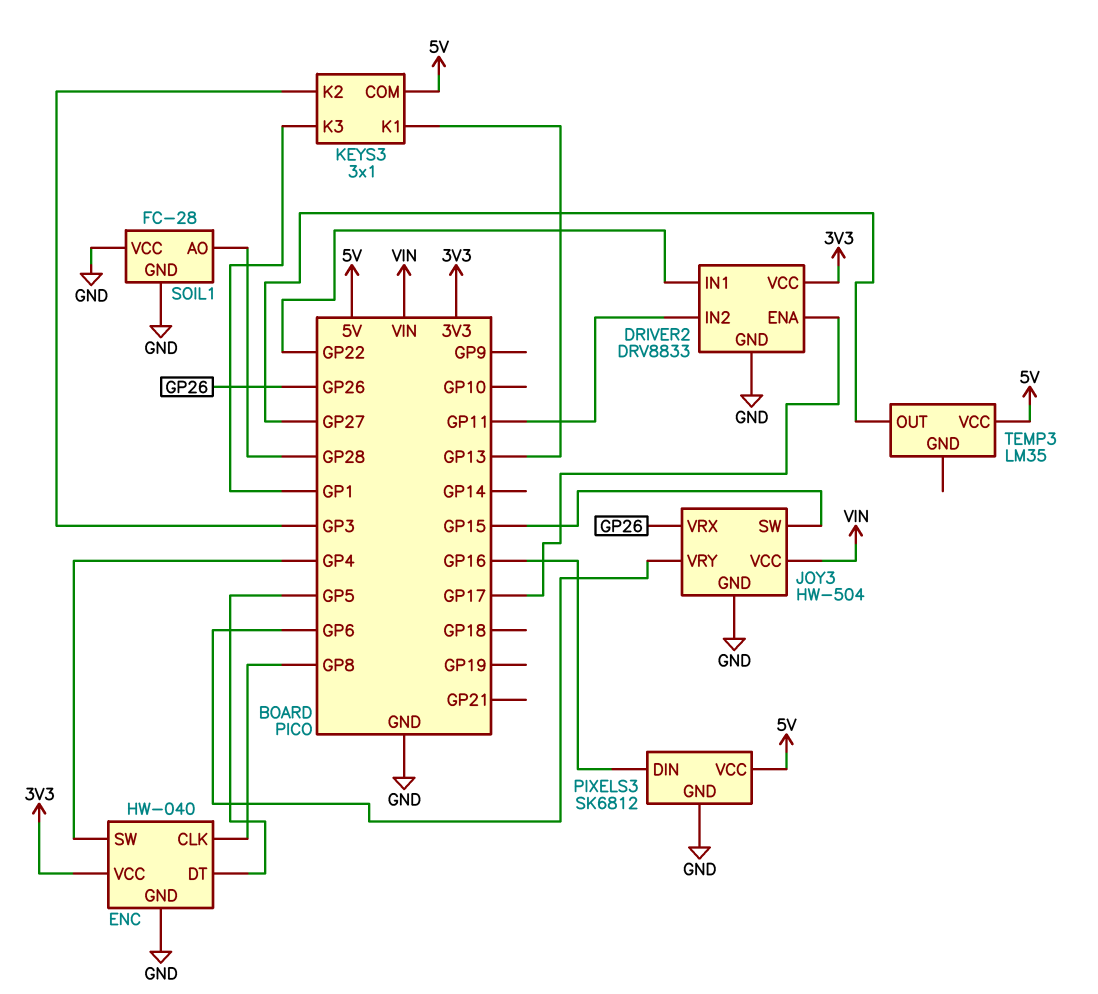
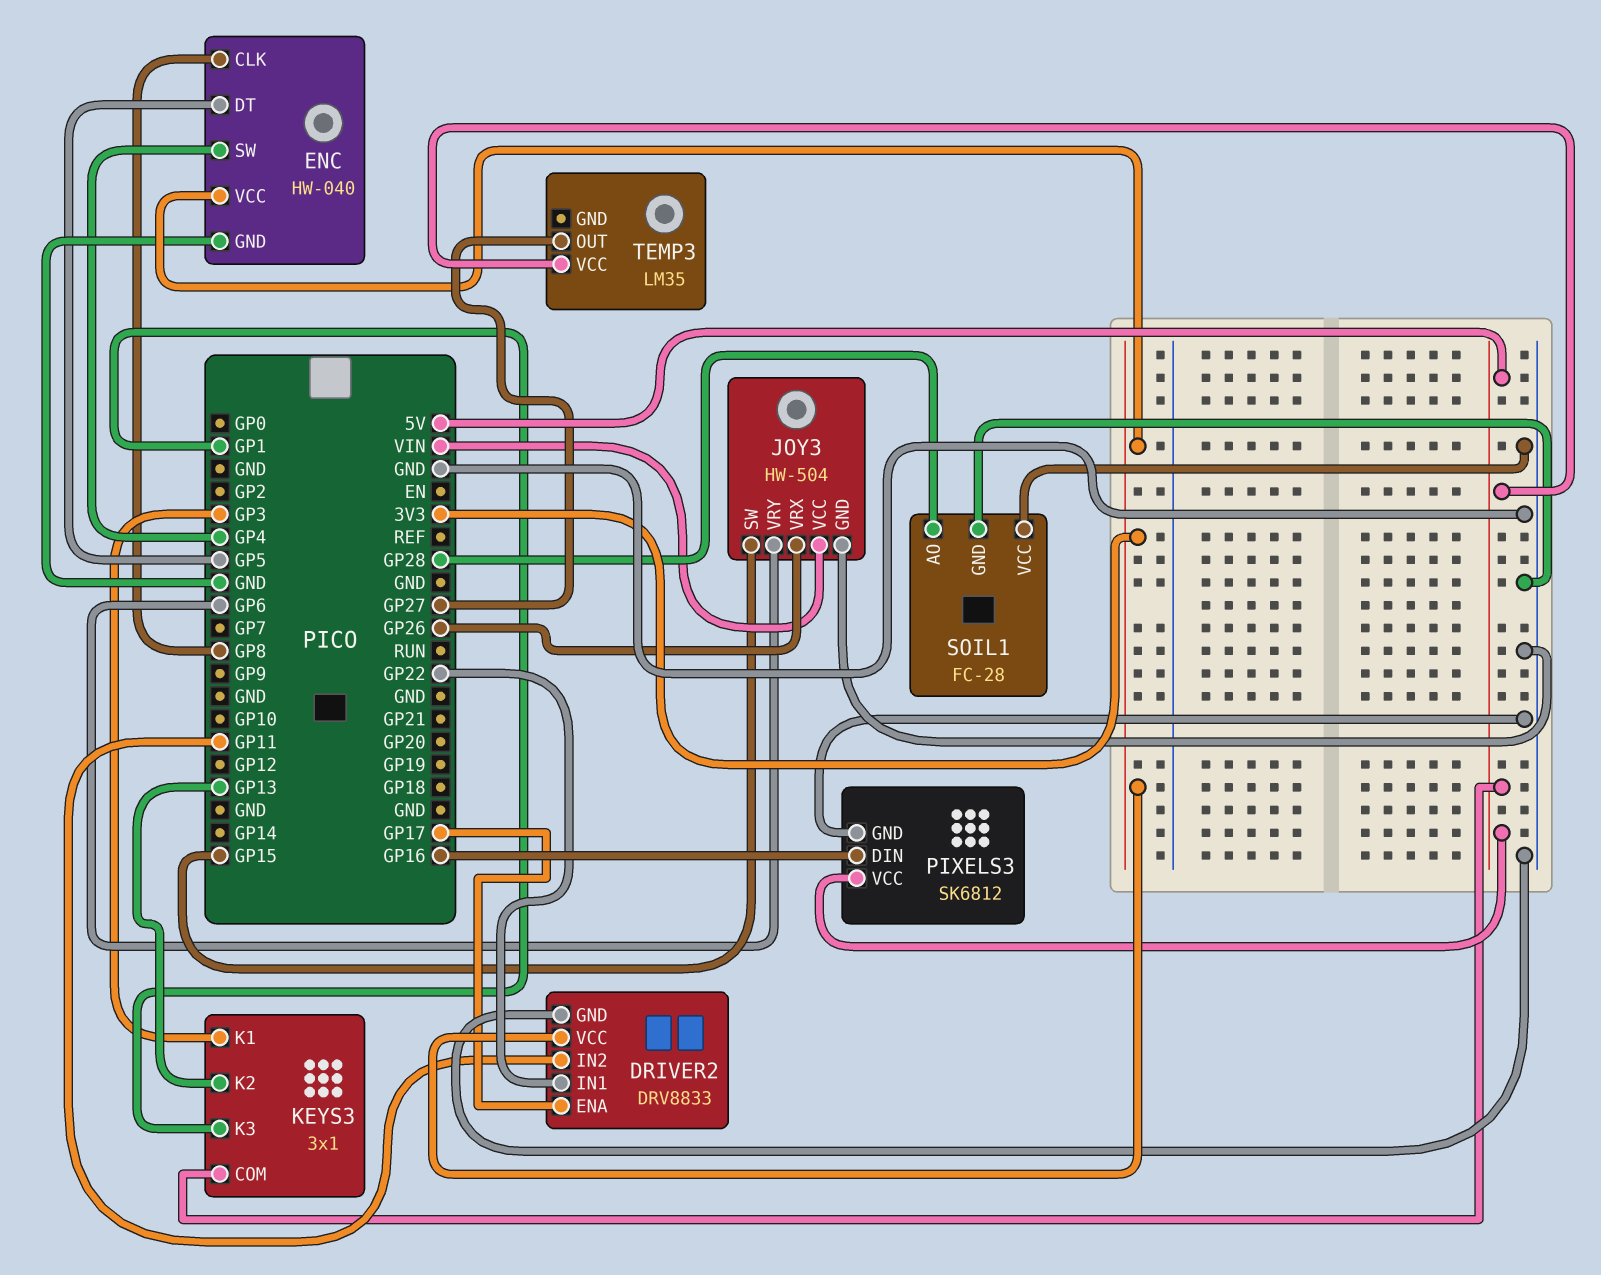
KEYS3 pin K1: GP13 -> GP3
KEYS3 pin K2: GP3 -> GP13

